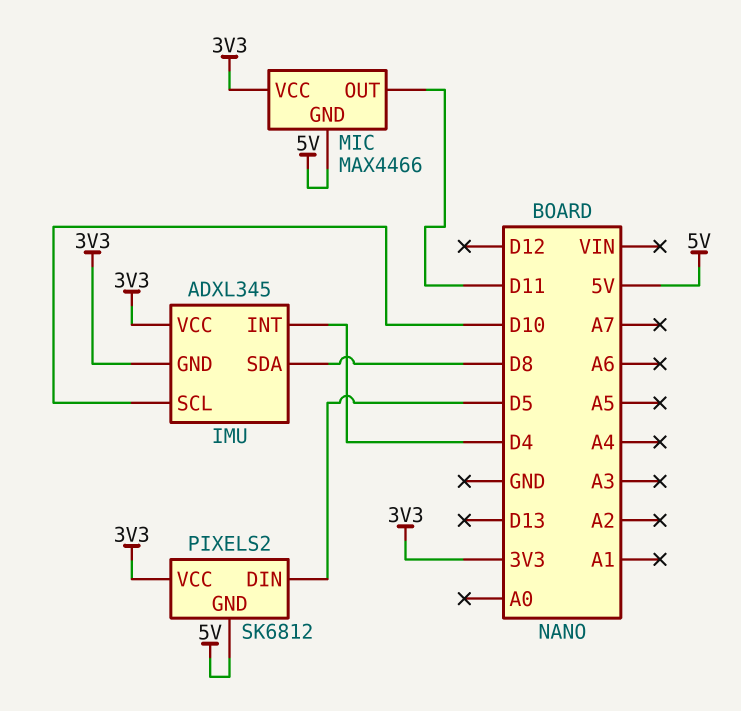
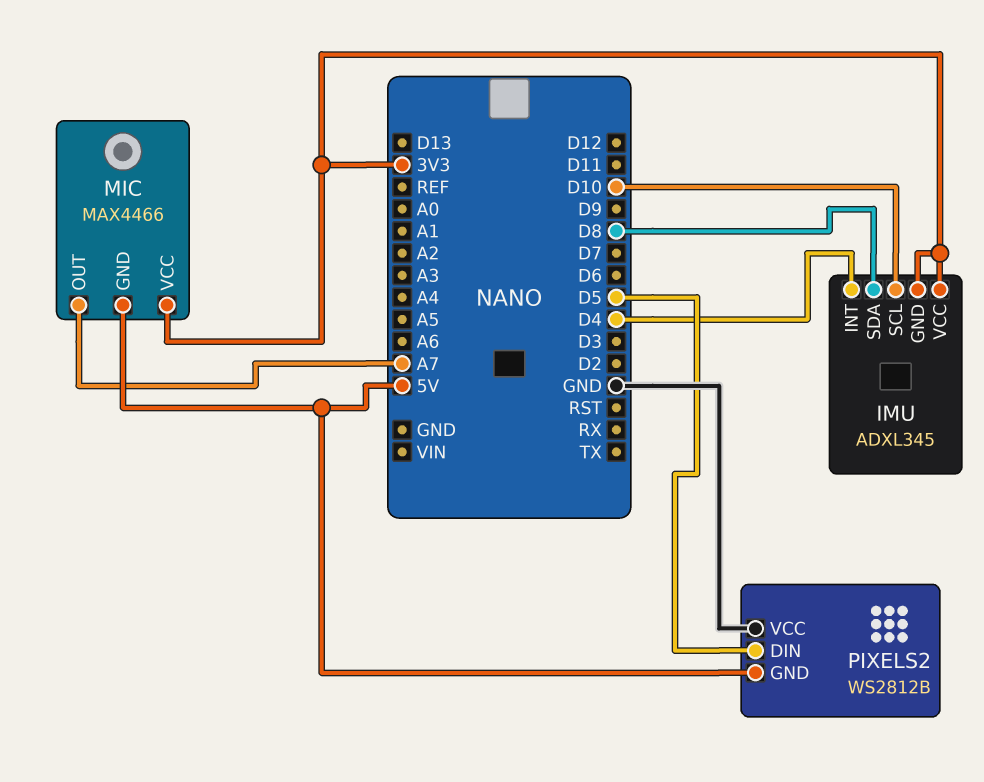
MIC pin OUT: D11 -> A7
PIXELS2: SK6812 -> WS2812B
PIXELS2 pin VCC: 3V3 -> GND

